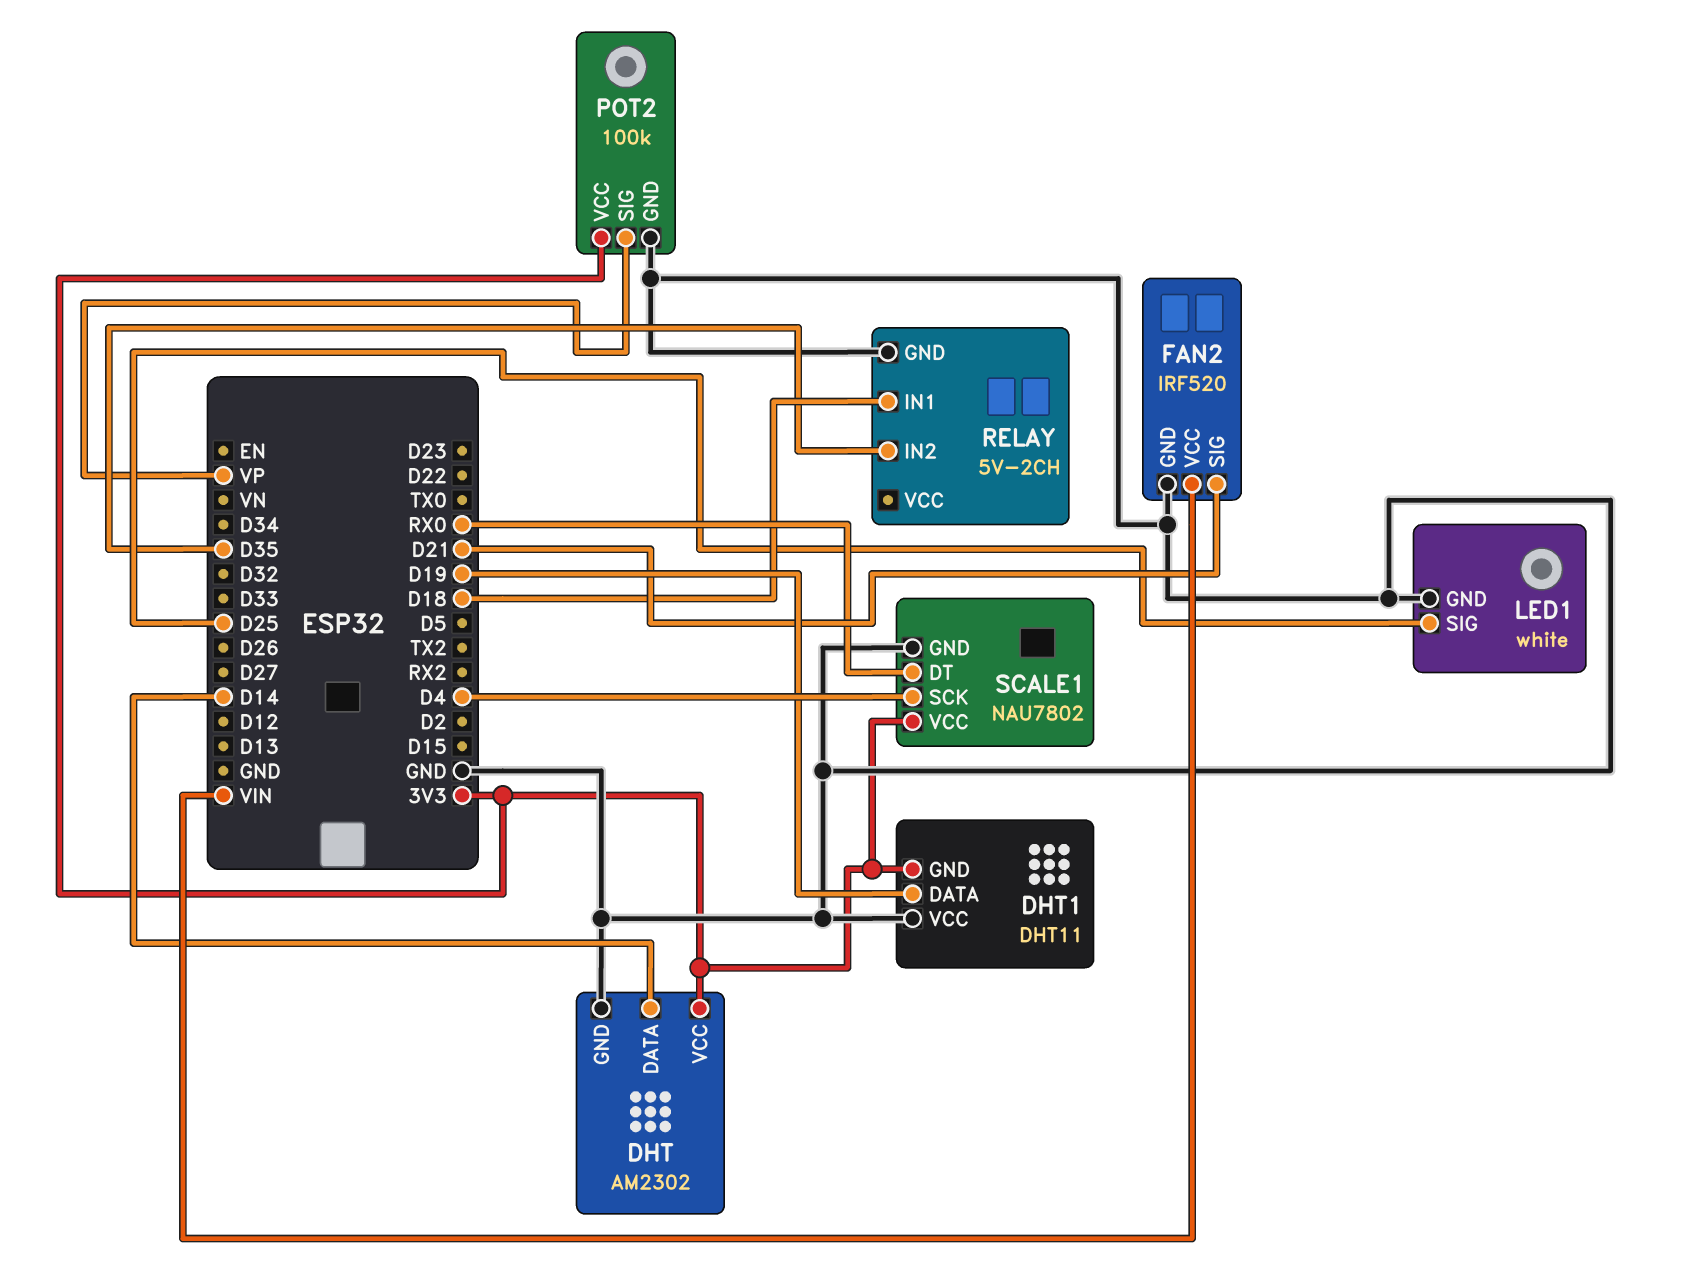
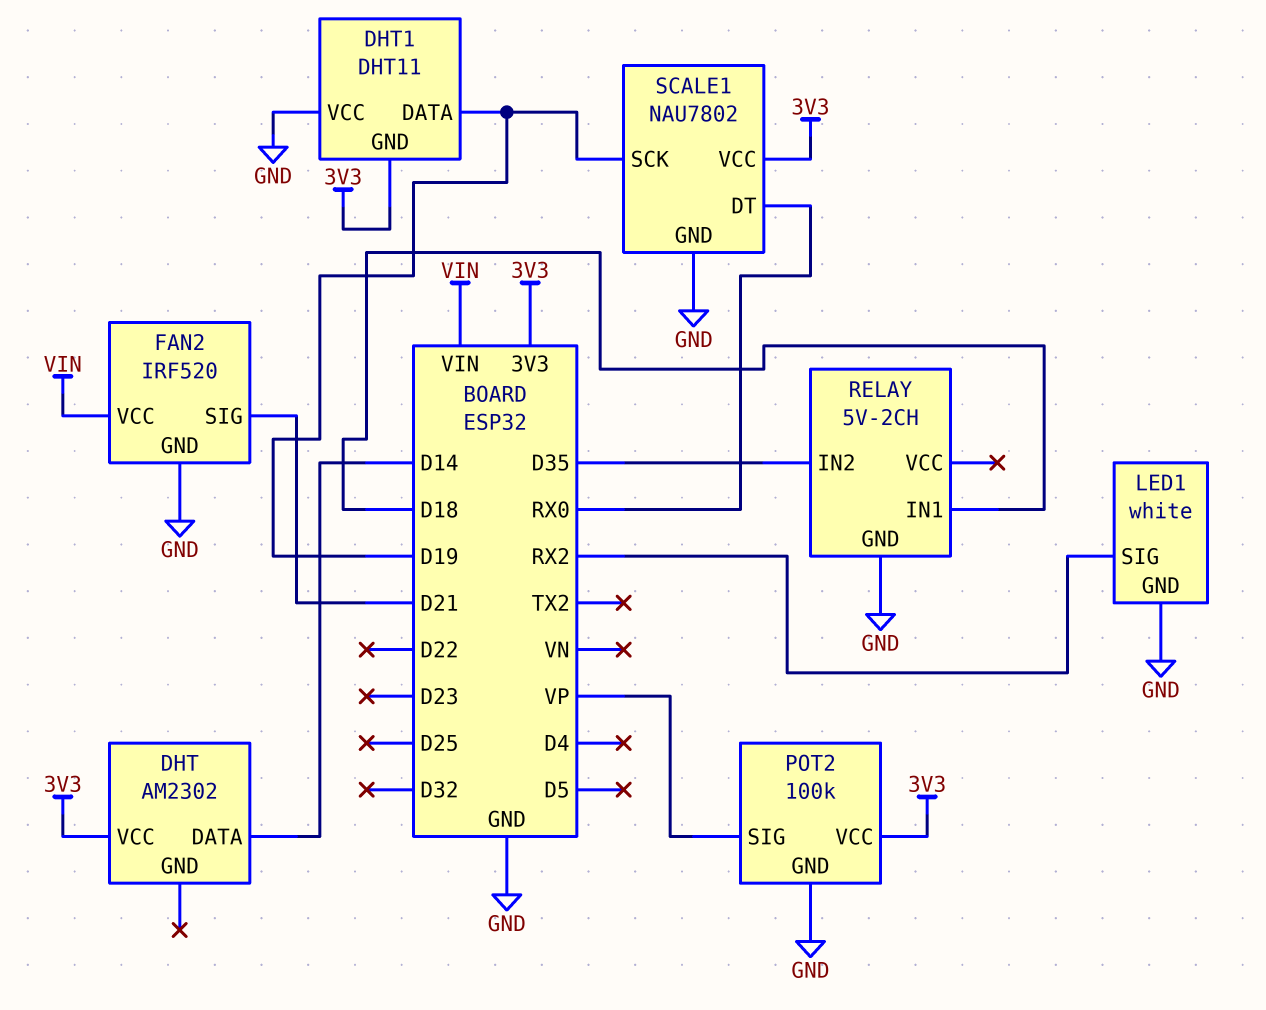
DHT pin GND: GND -> none
LED1 pin SIG: D25 -> RX2
SCALE1 pin SCK: D4 -> D19

